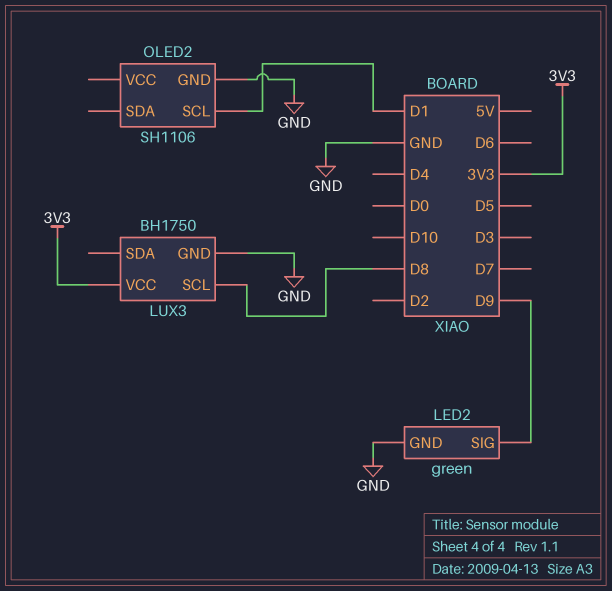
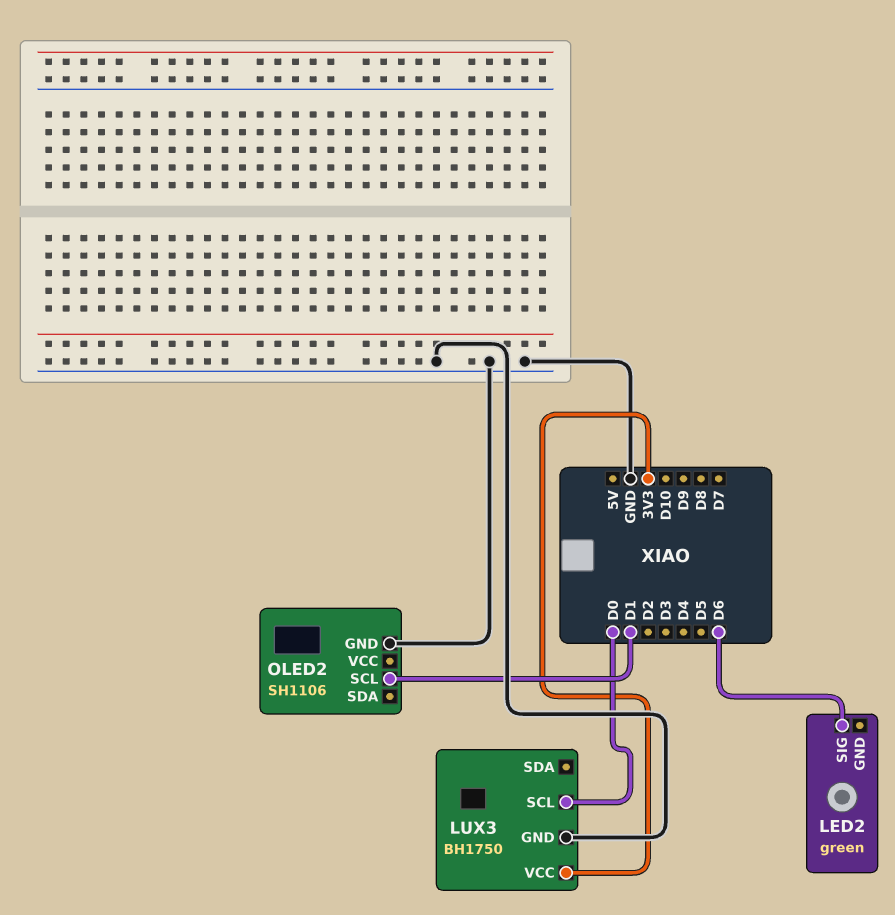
LED2 pin GND: GND -> none
LED2 pin SIG: D9 -> D6
LUX3 pin SCL: D8 -> D0

